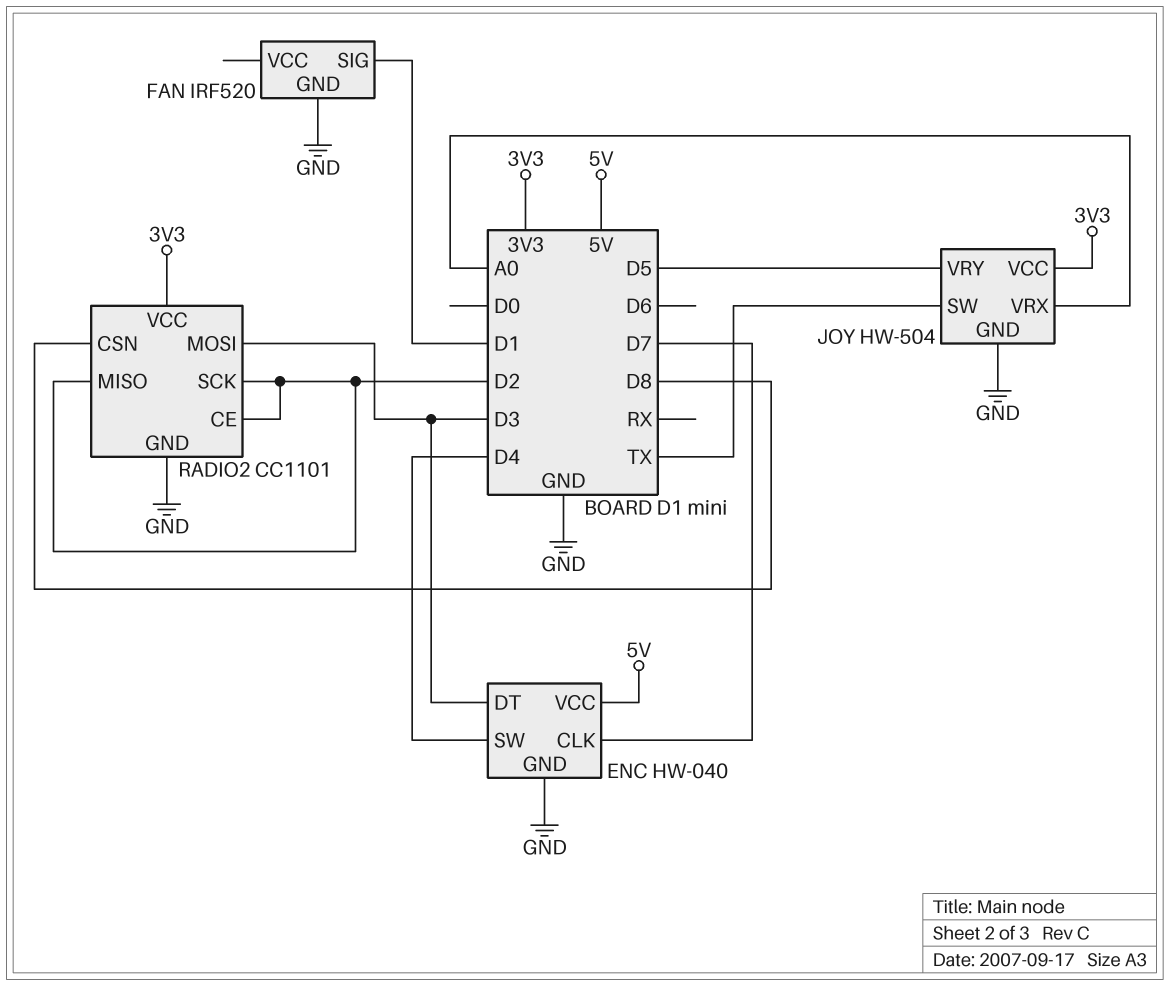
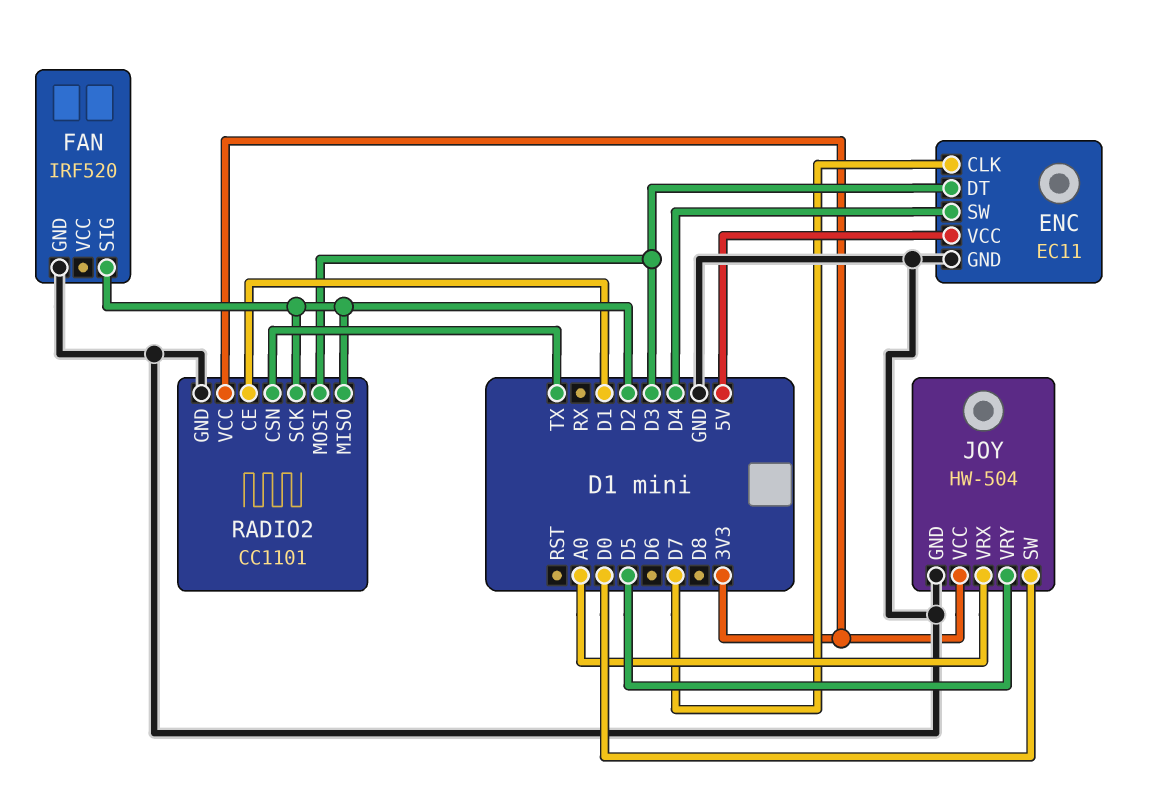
ENC: HW-040 -> EC11
FAN pin SIG: D1 -> D2
JOY pin SW: TX -> D0
RADIO2 pin CE: D2 -> D1
RADIO2 pin CSN: D8 -> TX

